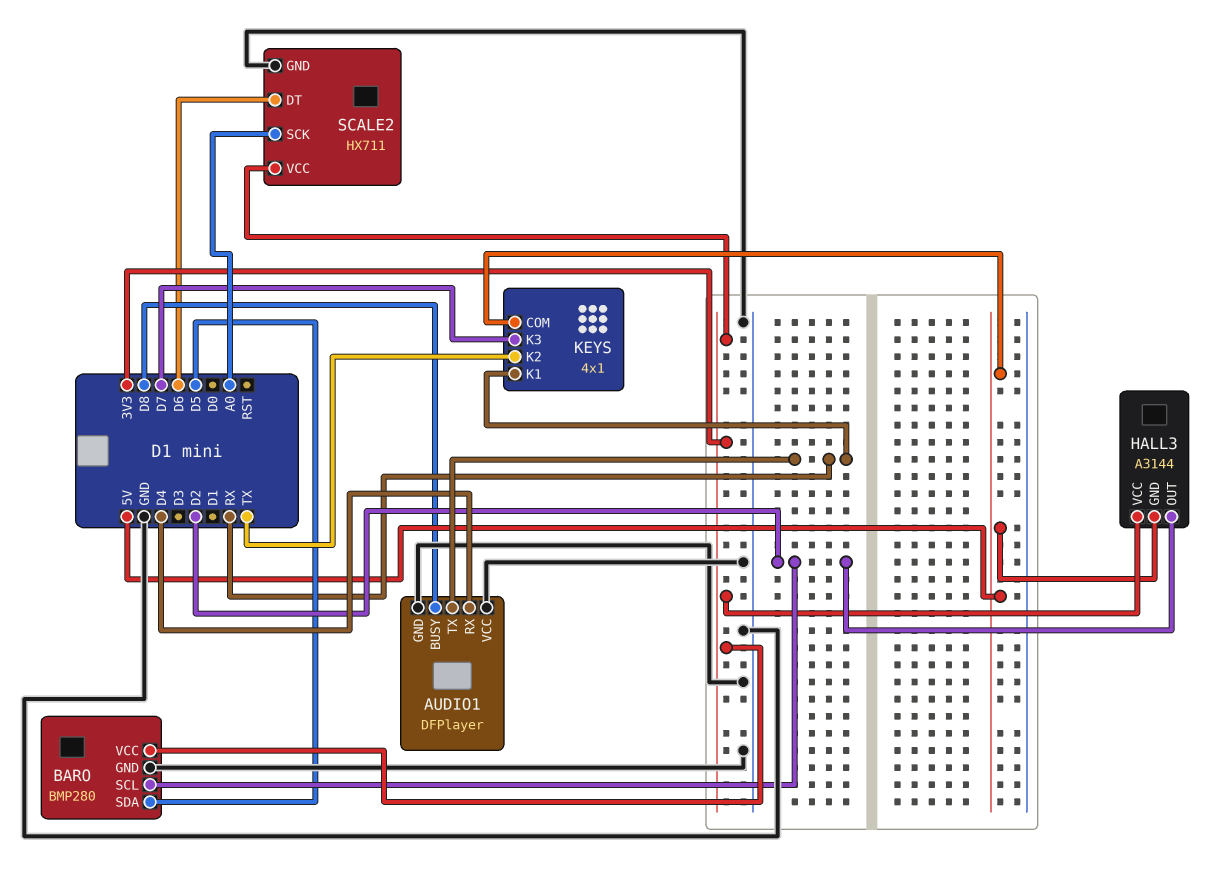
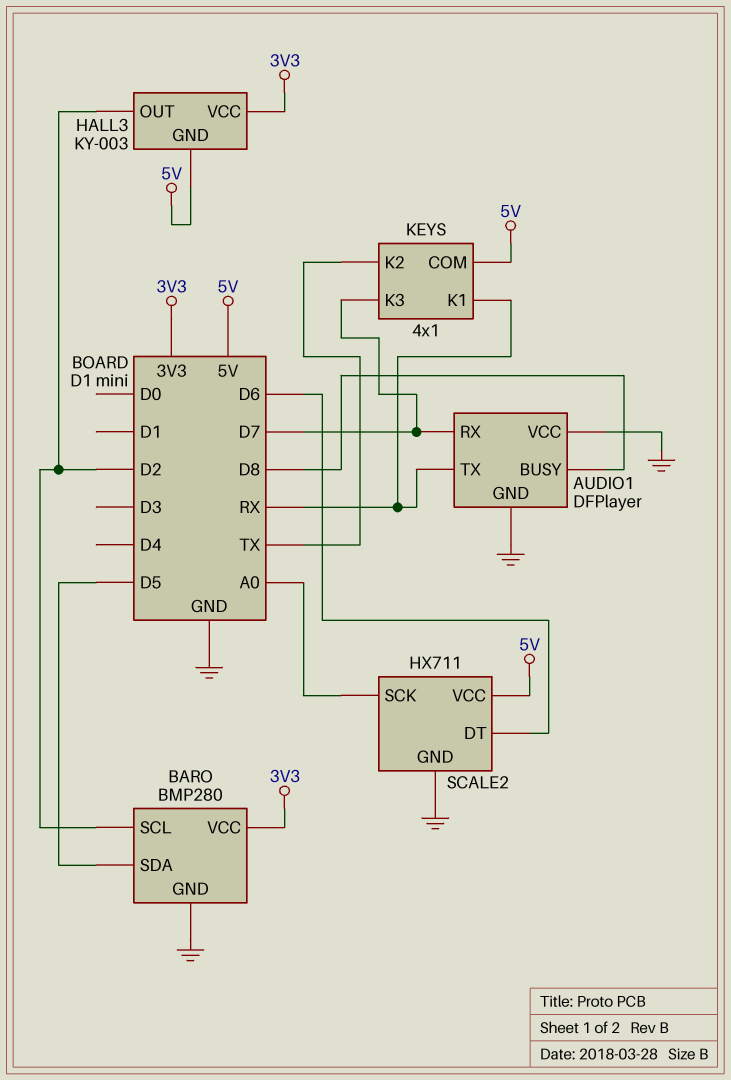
AUDIO1 pin RX: D4 -> D7
HALL3: A3144 -> KY-003
SCALE2 pin VCC: 3V3 -> 5V

